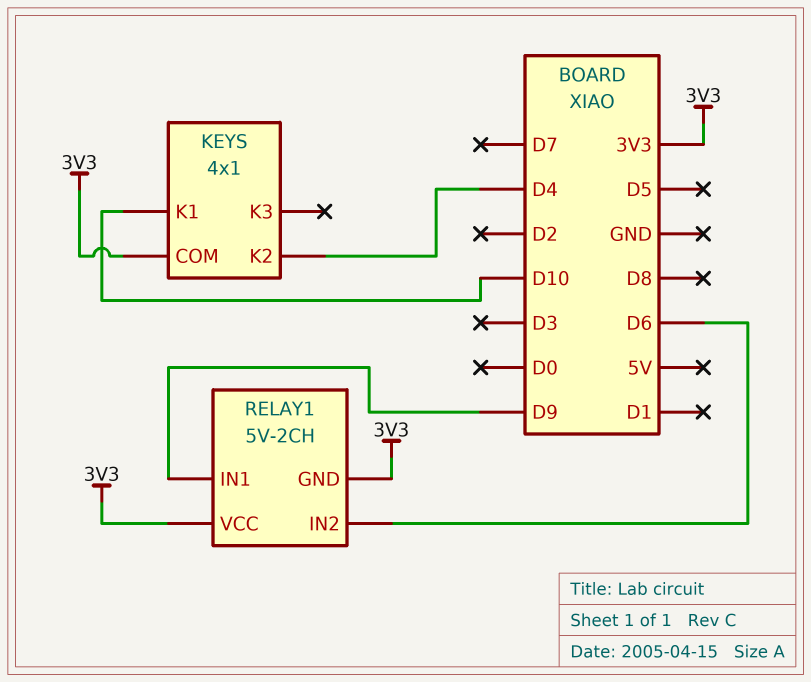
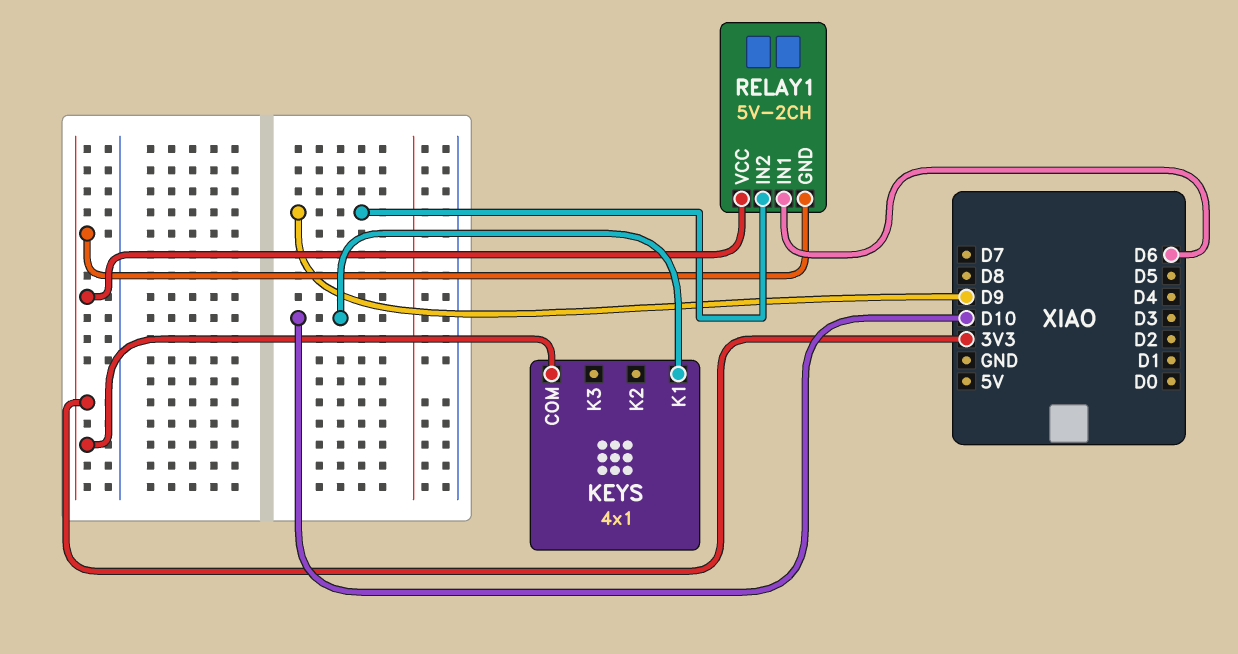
KEYS pin K2: D4 -> none
RELAY1 pin IN1: D9 -> D6
RELAY1 pin IN2: D6 -> D9

